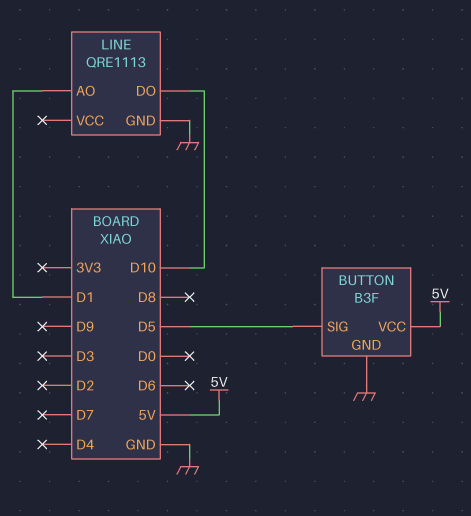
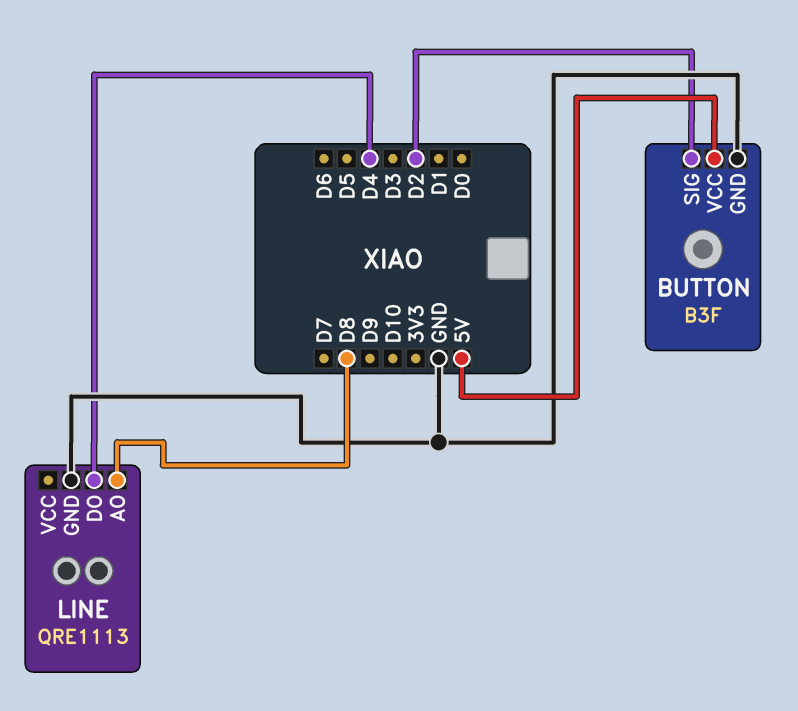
BUTTON pin SIG: D5 -> D2
LINE pin AO: D1 -> D8
LINE pin DO: D10 -> D4

